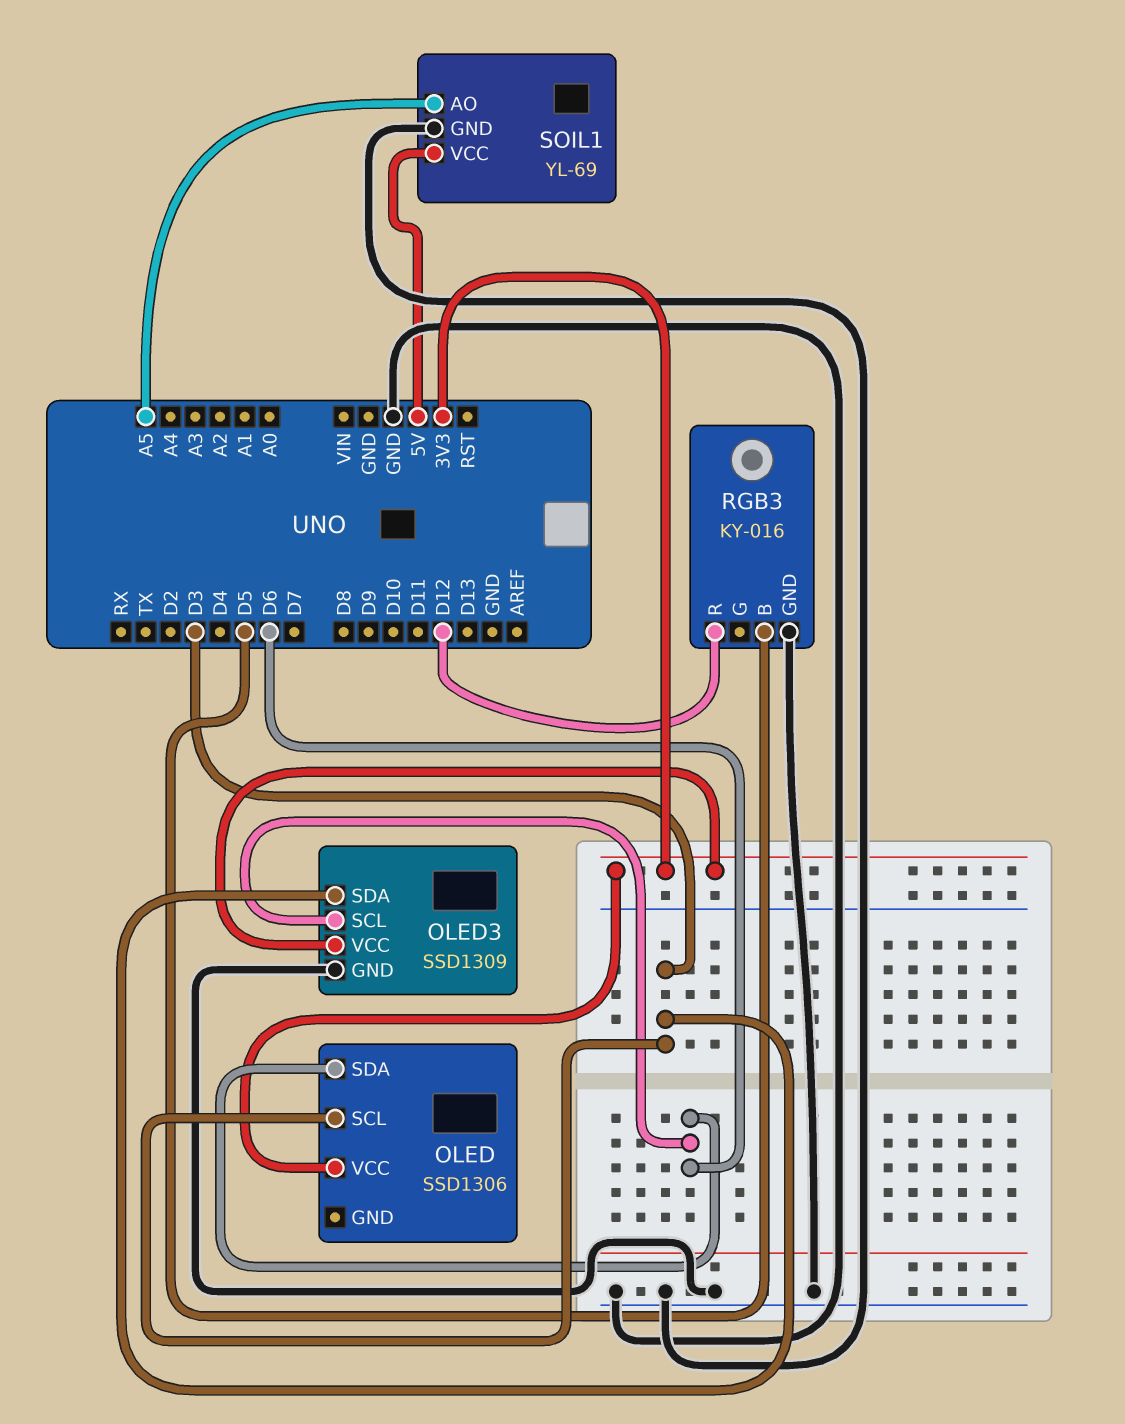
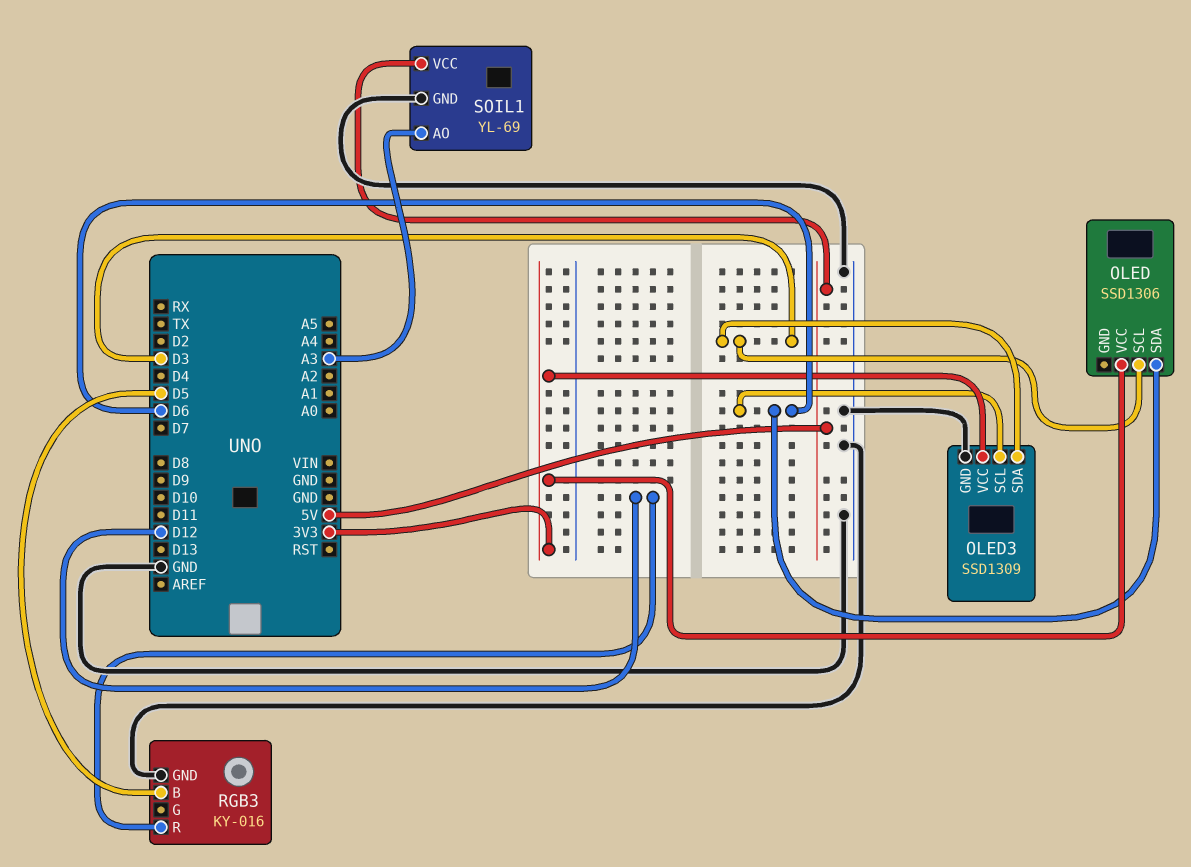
SOIL1 pin AO: A5 -> A3

